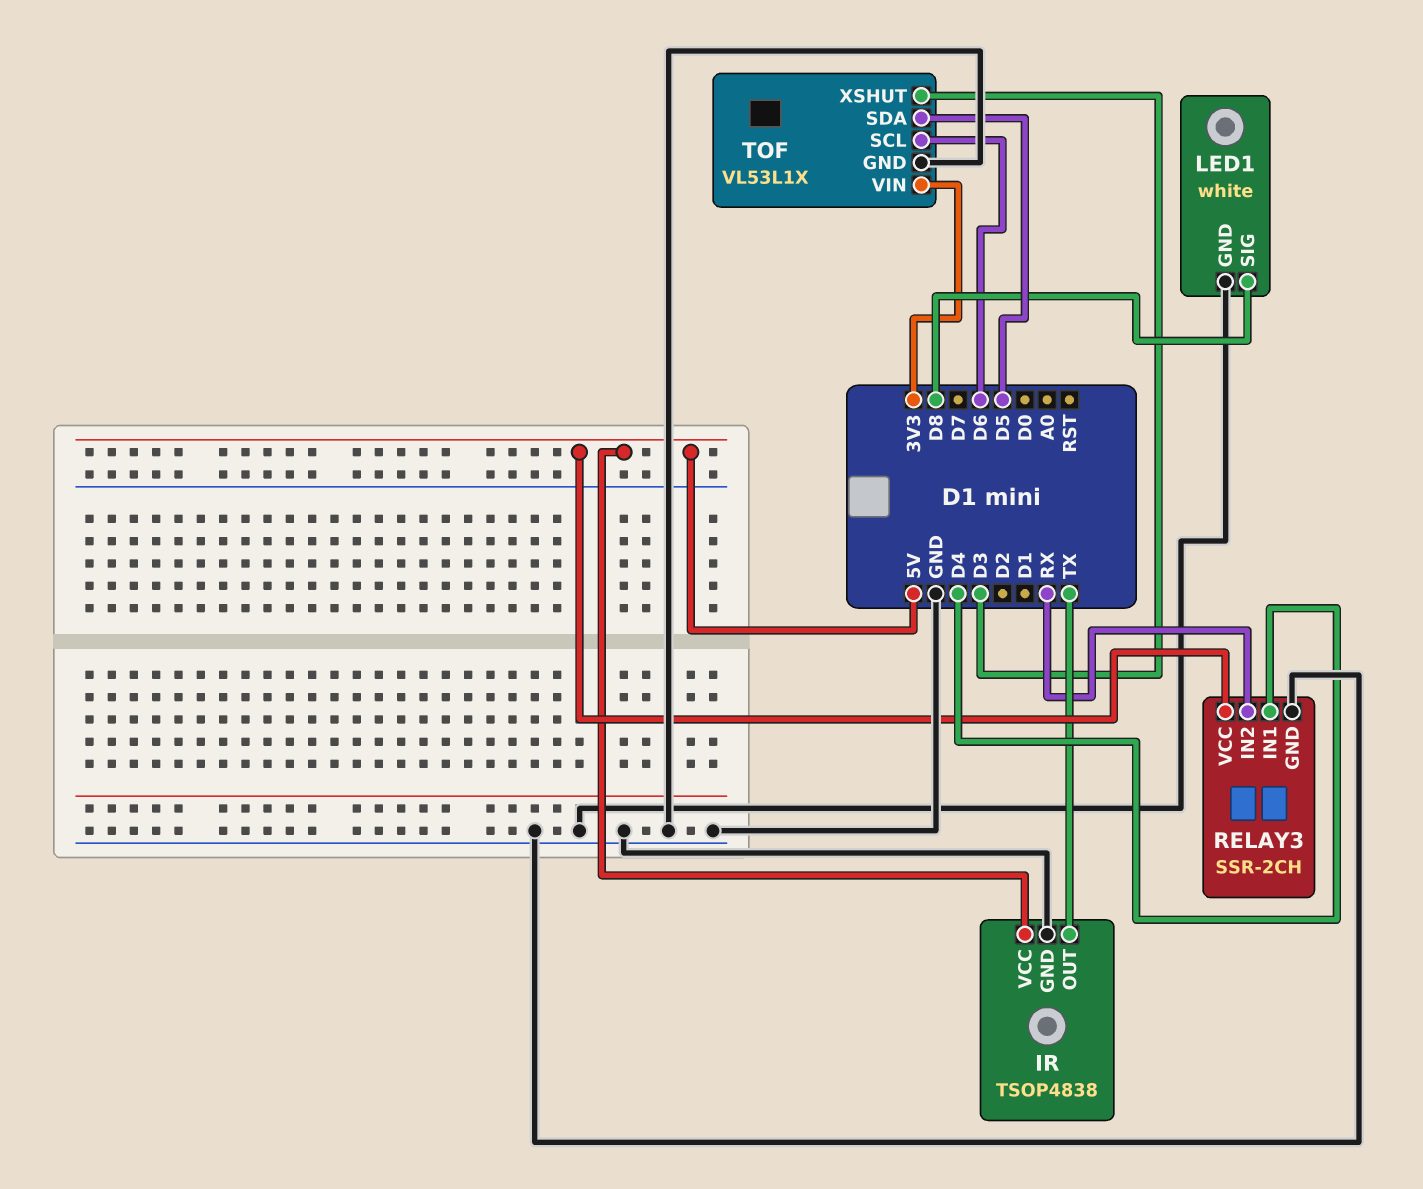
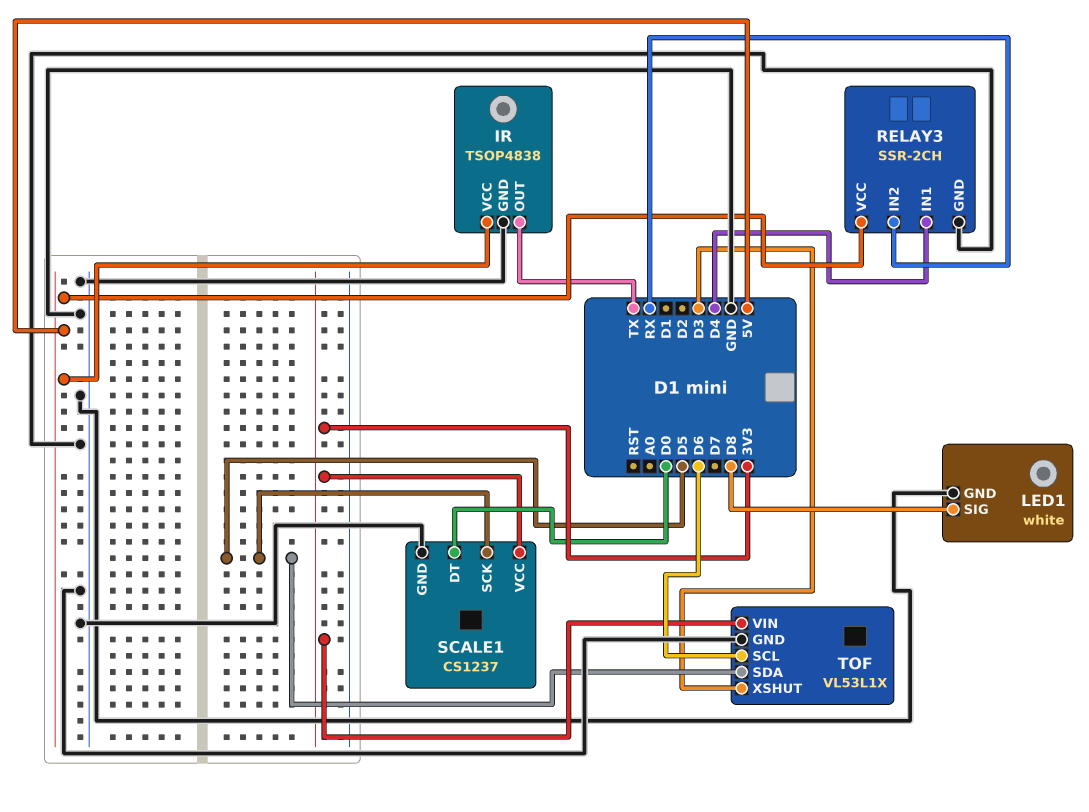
SCALE1: none -> CS1237
SCALE1 pin DT: none -> D0
SCALE1 pin GND: none -> GND
SCALE1 pin SCK: none -> D5
SCALE1 pin VCC: none -> 3V3

